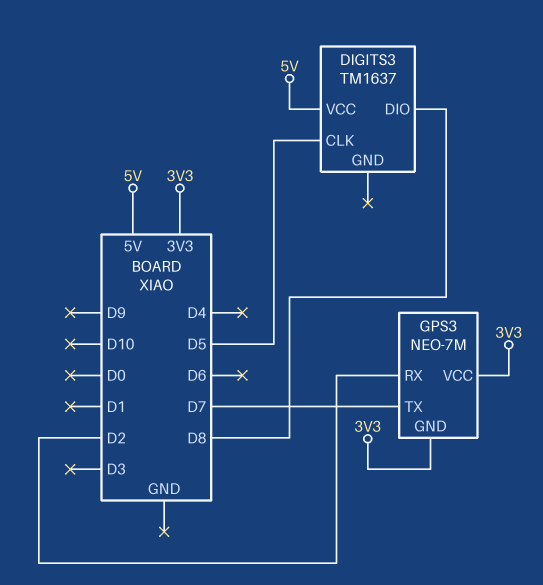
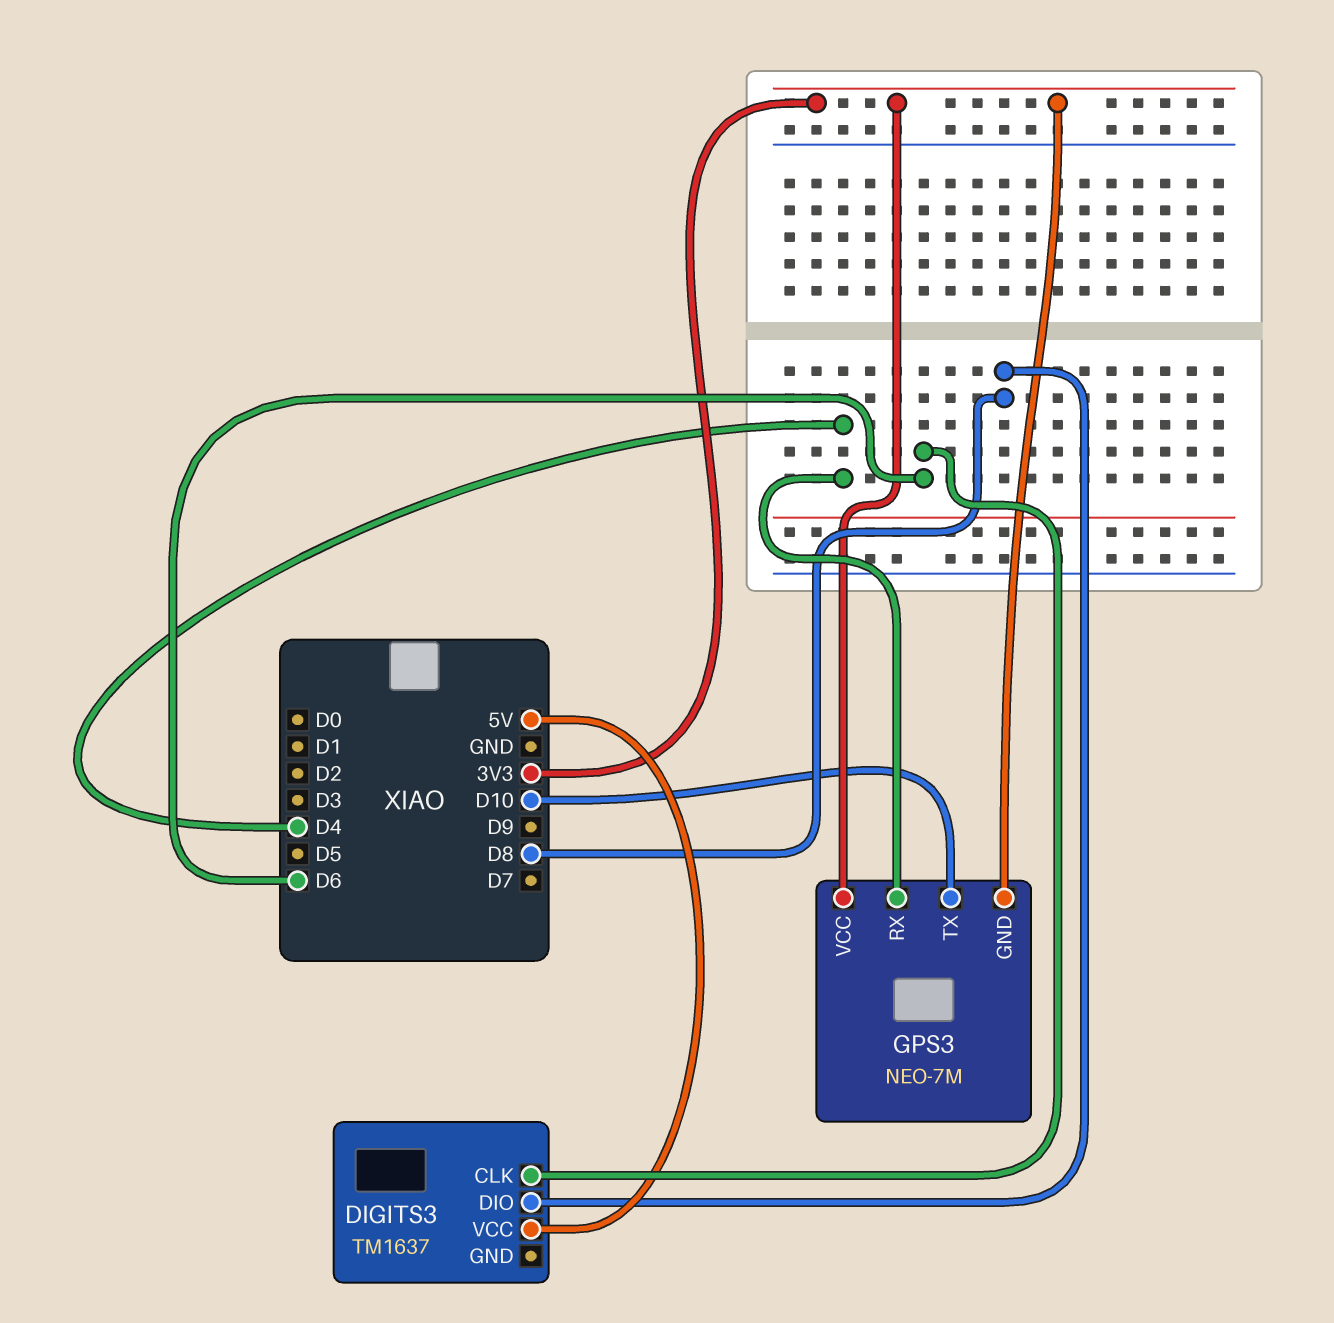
DIGITS3 pin CLK: D5 -> D6
GPS3 pin RX: D2 -> D4
GPS3 pin TX: D7 -> D10

